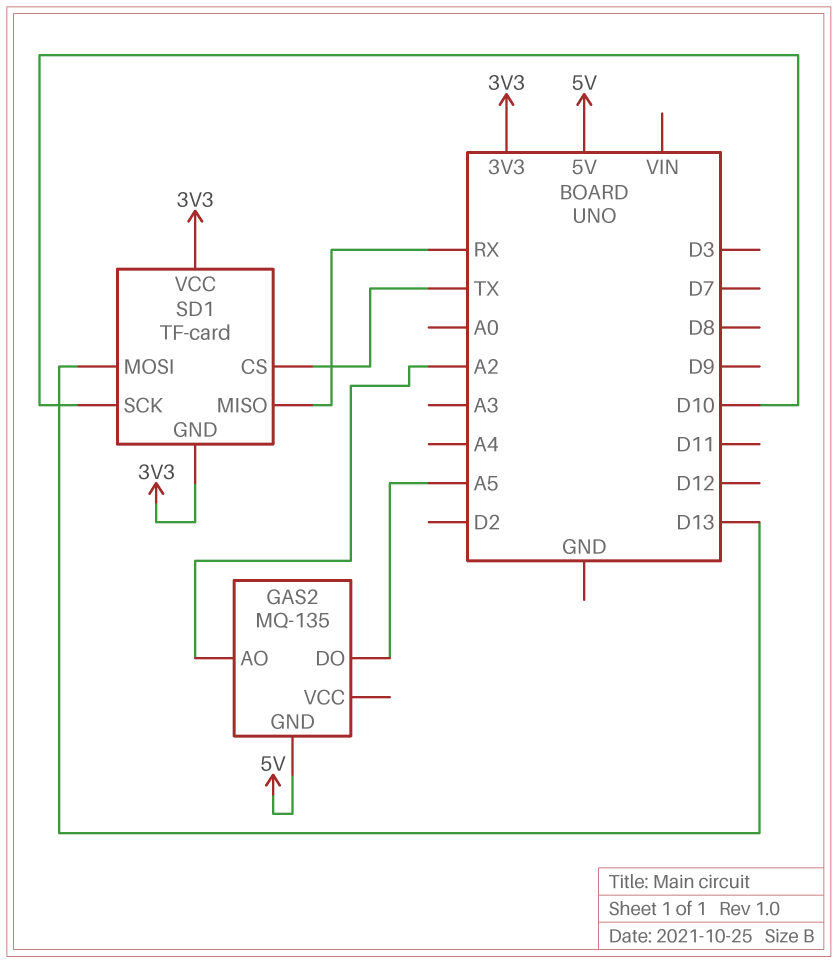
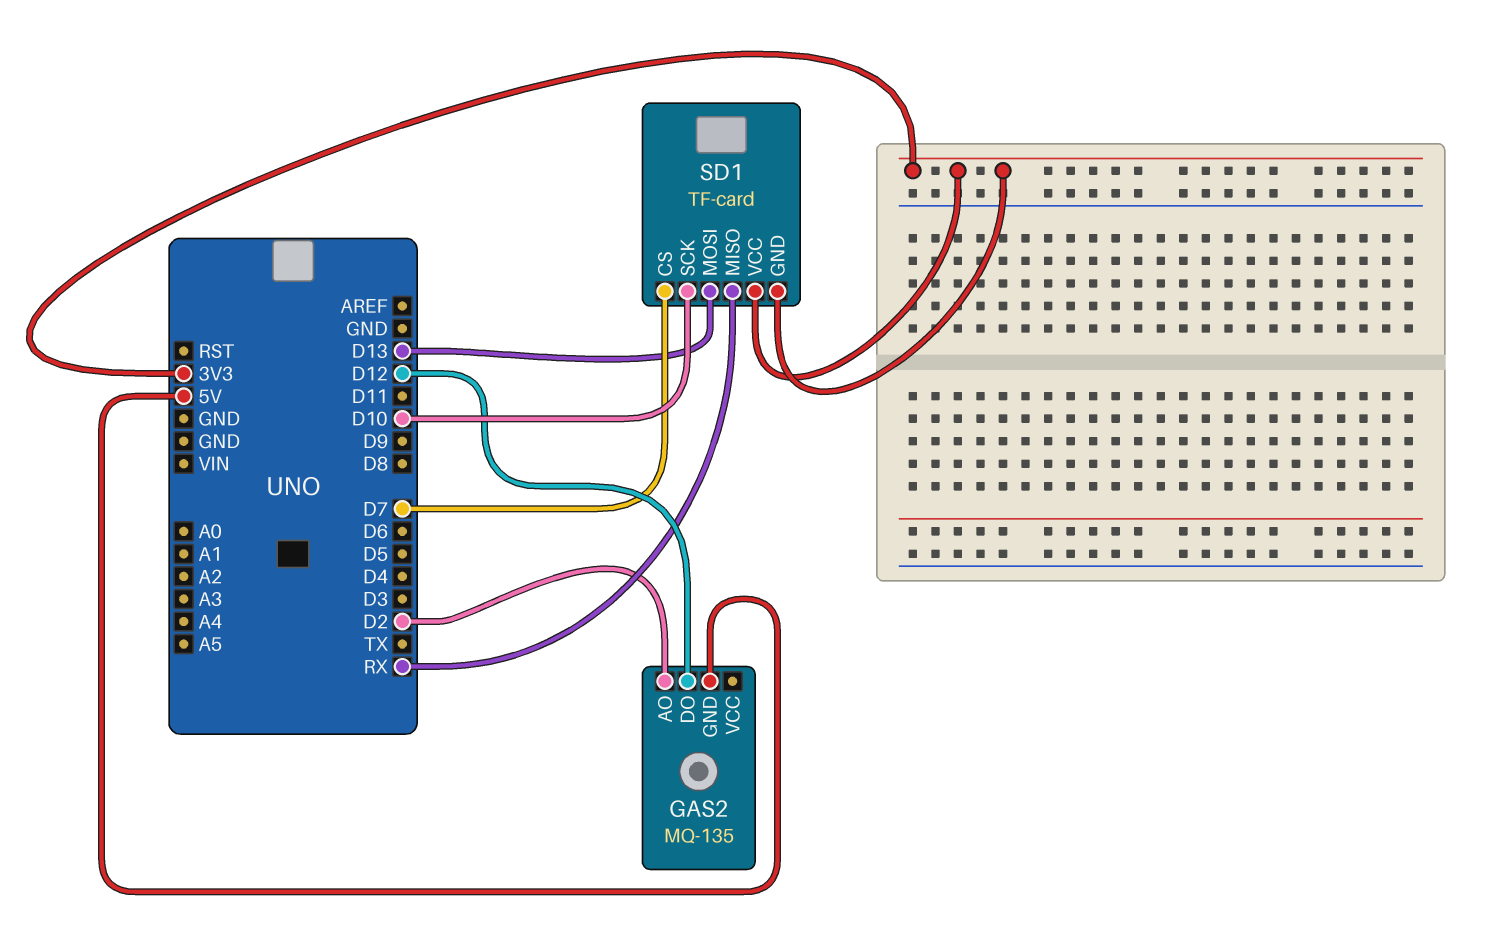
GAS2 pin AO: A2 -> D2
GAS2 pin DO: A5 -> D12
SD1 pin CS: TX -> D7

